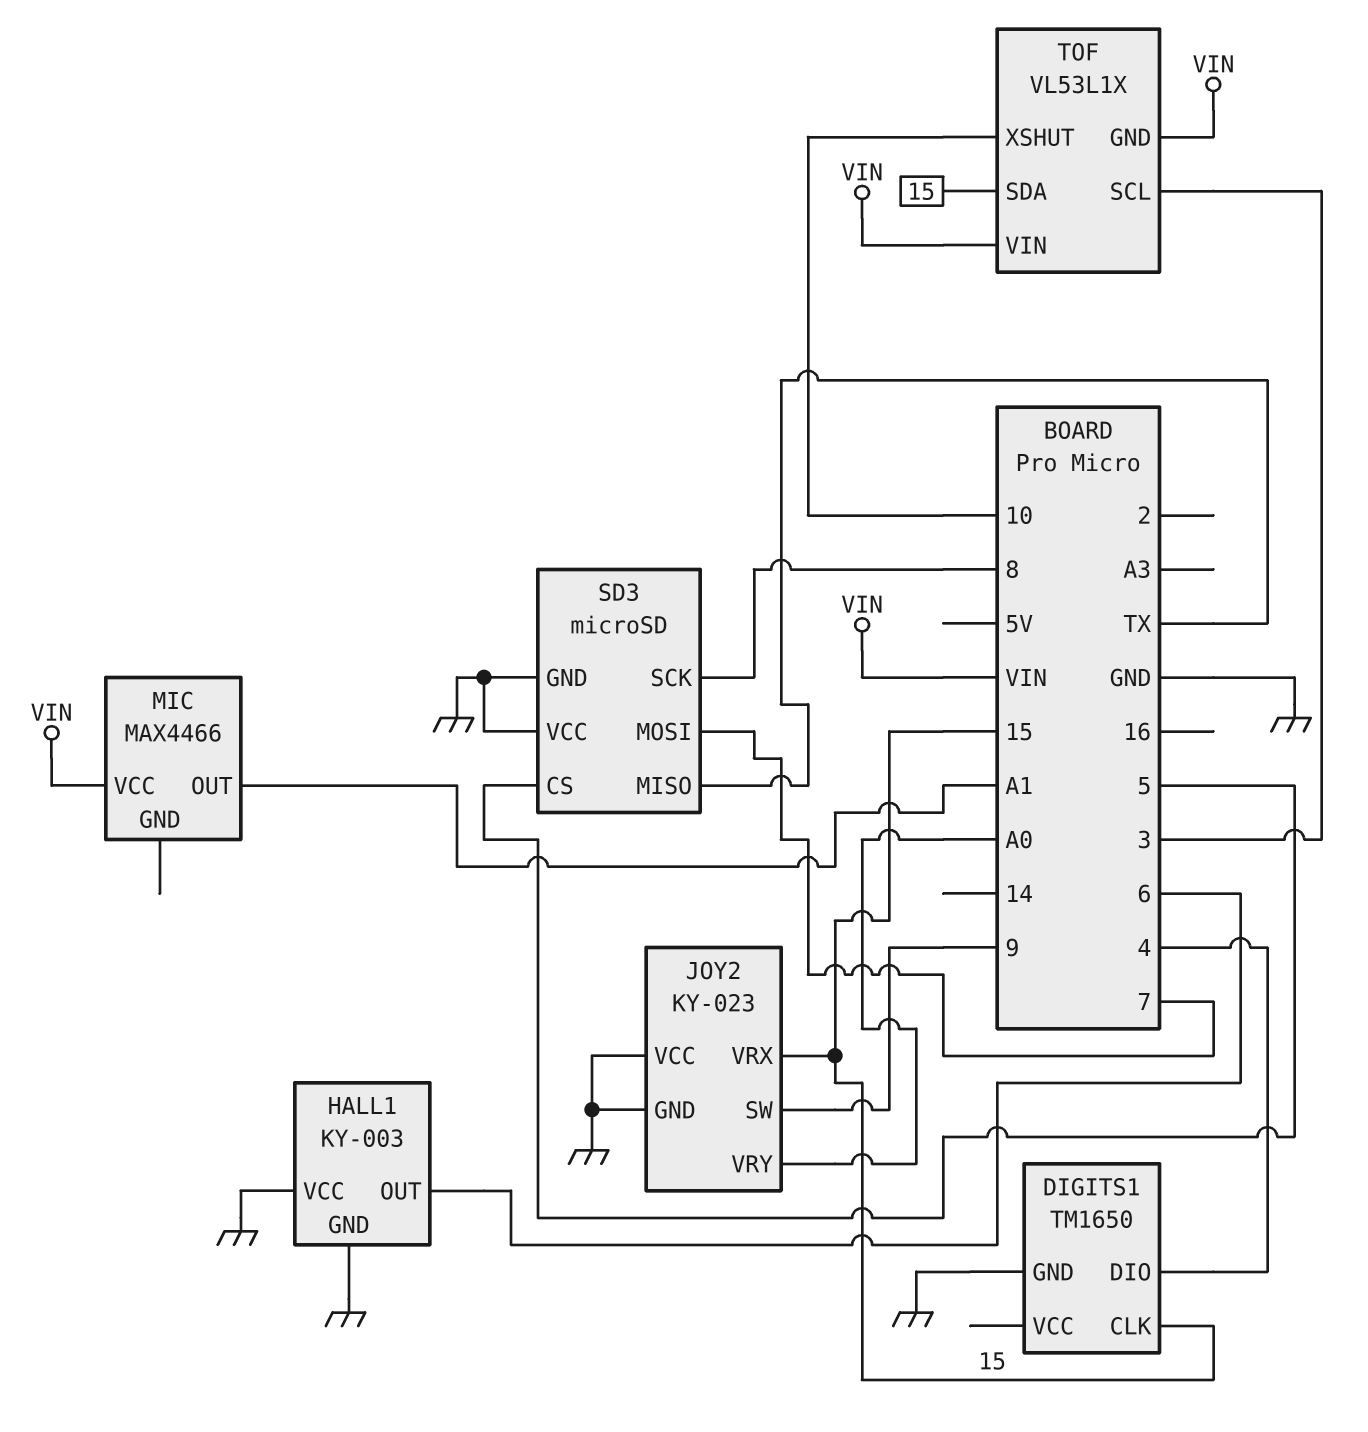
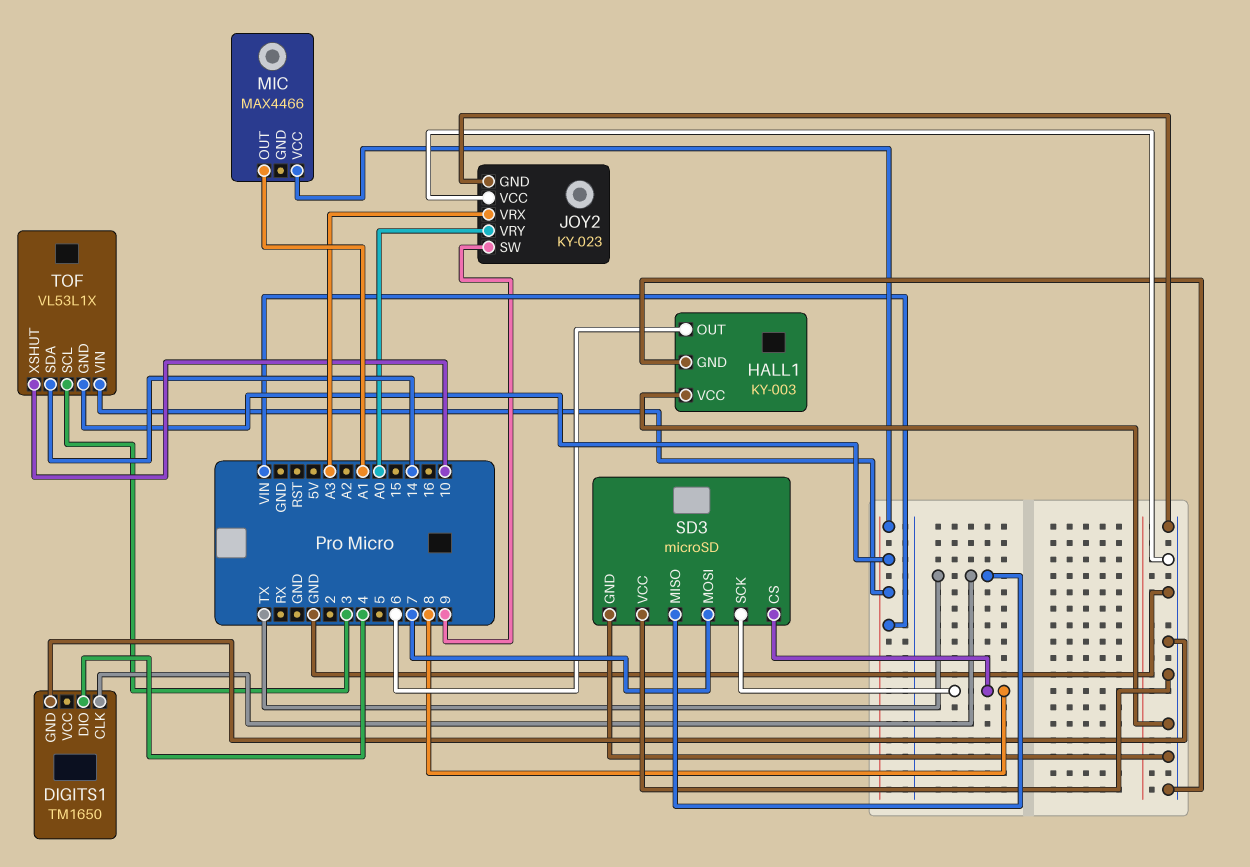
DIGITS1 pin CLK: 15 -> TX
JOY2 pin VRX: 15 -> A3
SD3 pin CS: 5 -> 8
TOF pin SDA: 15 -> 14

